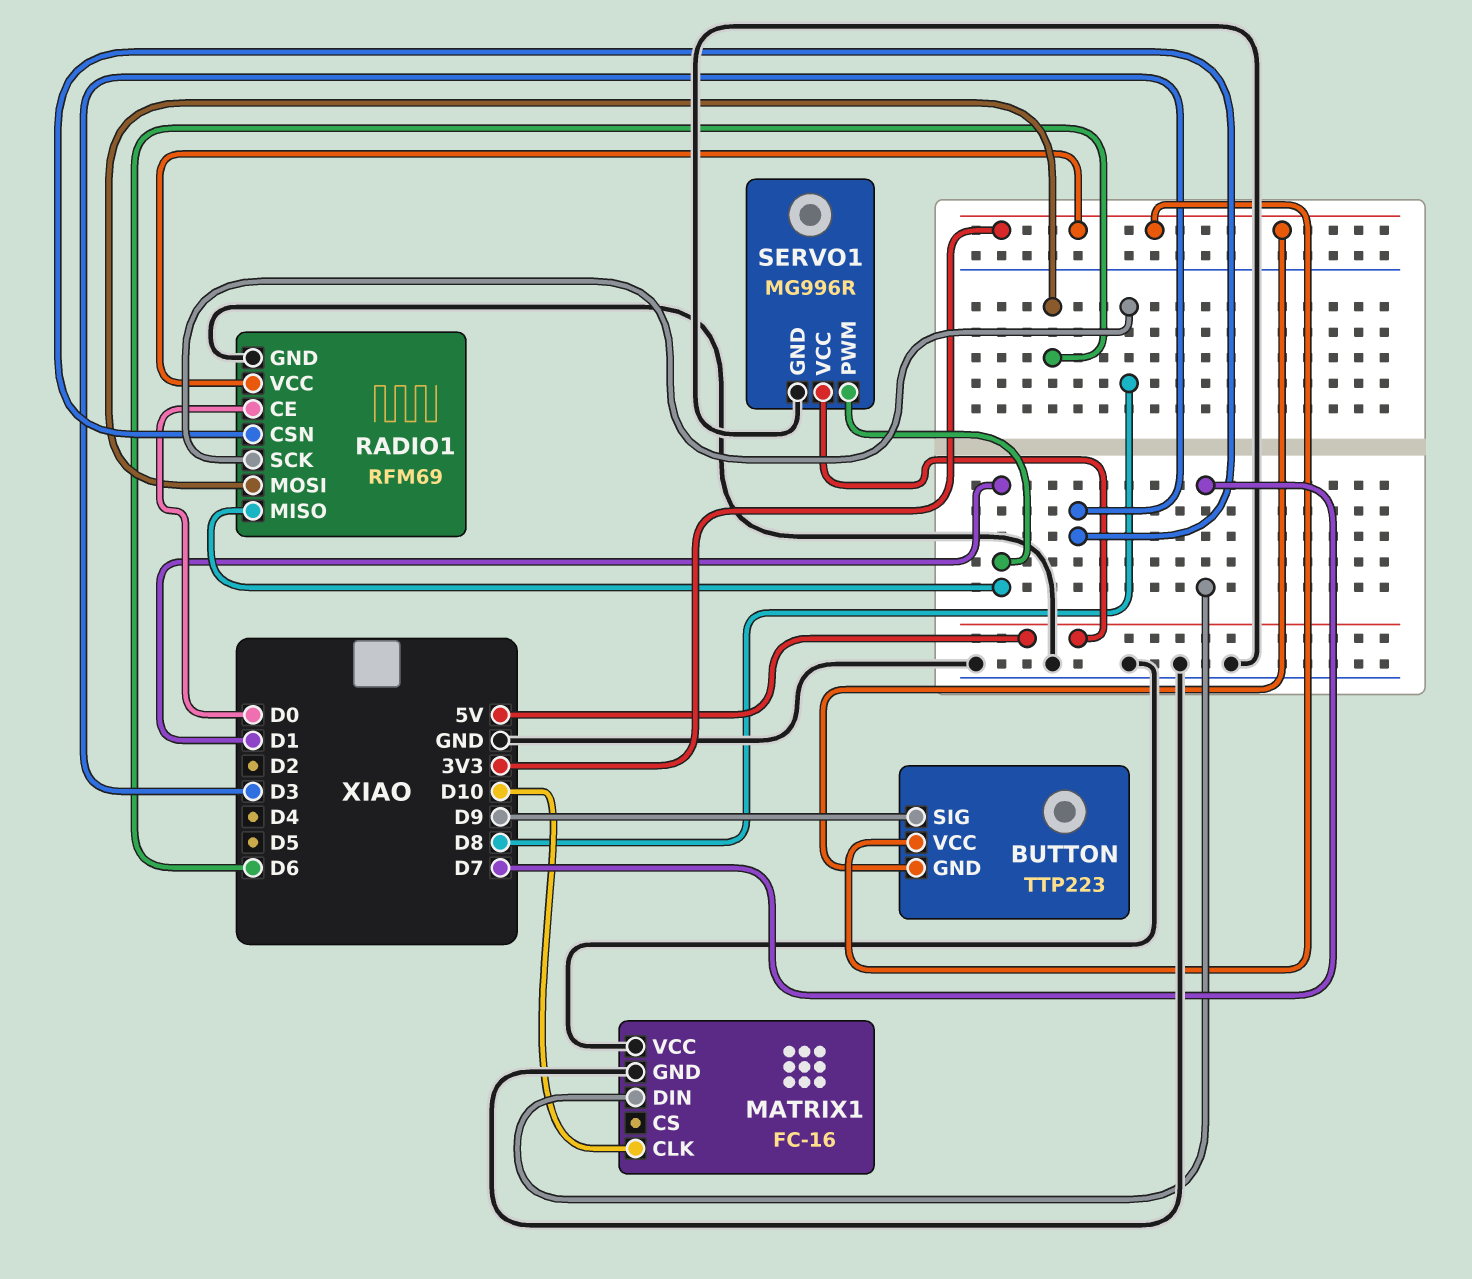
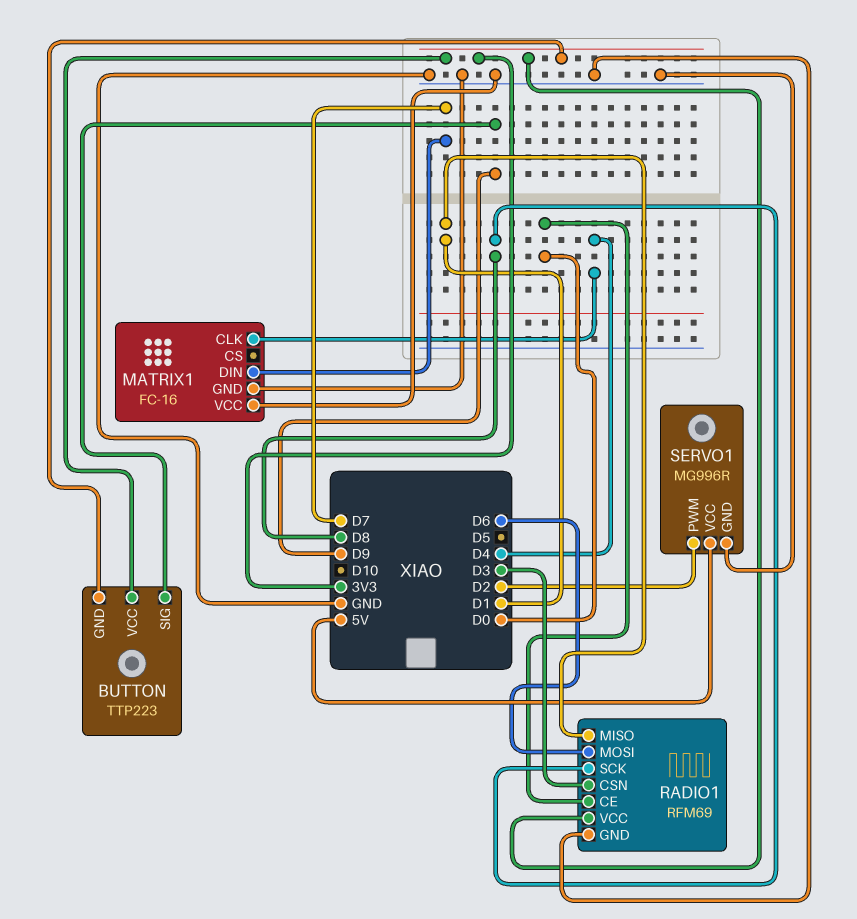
MATRIX1 pin CLK: D10 -> D4
SERVO1 pin PWM: D1 -> D2

